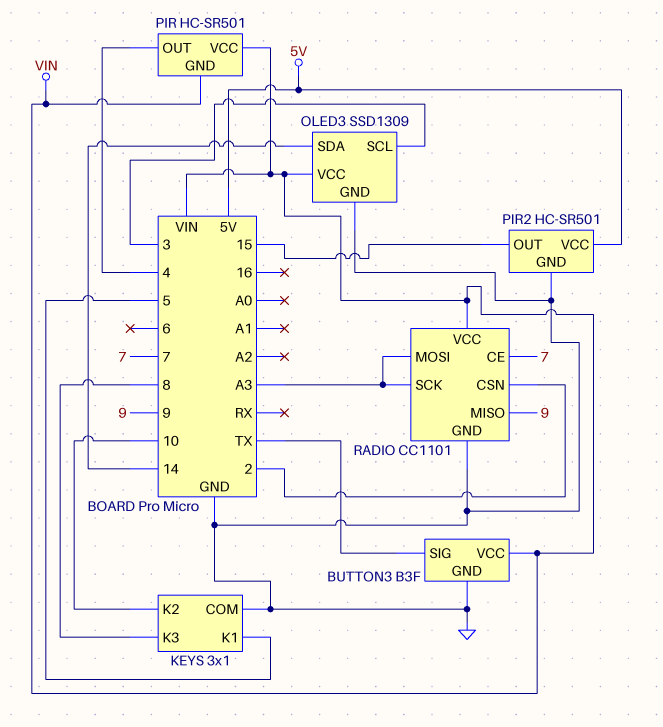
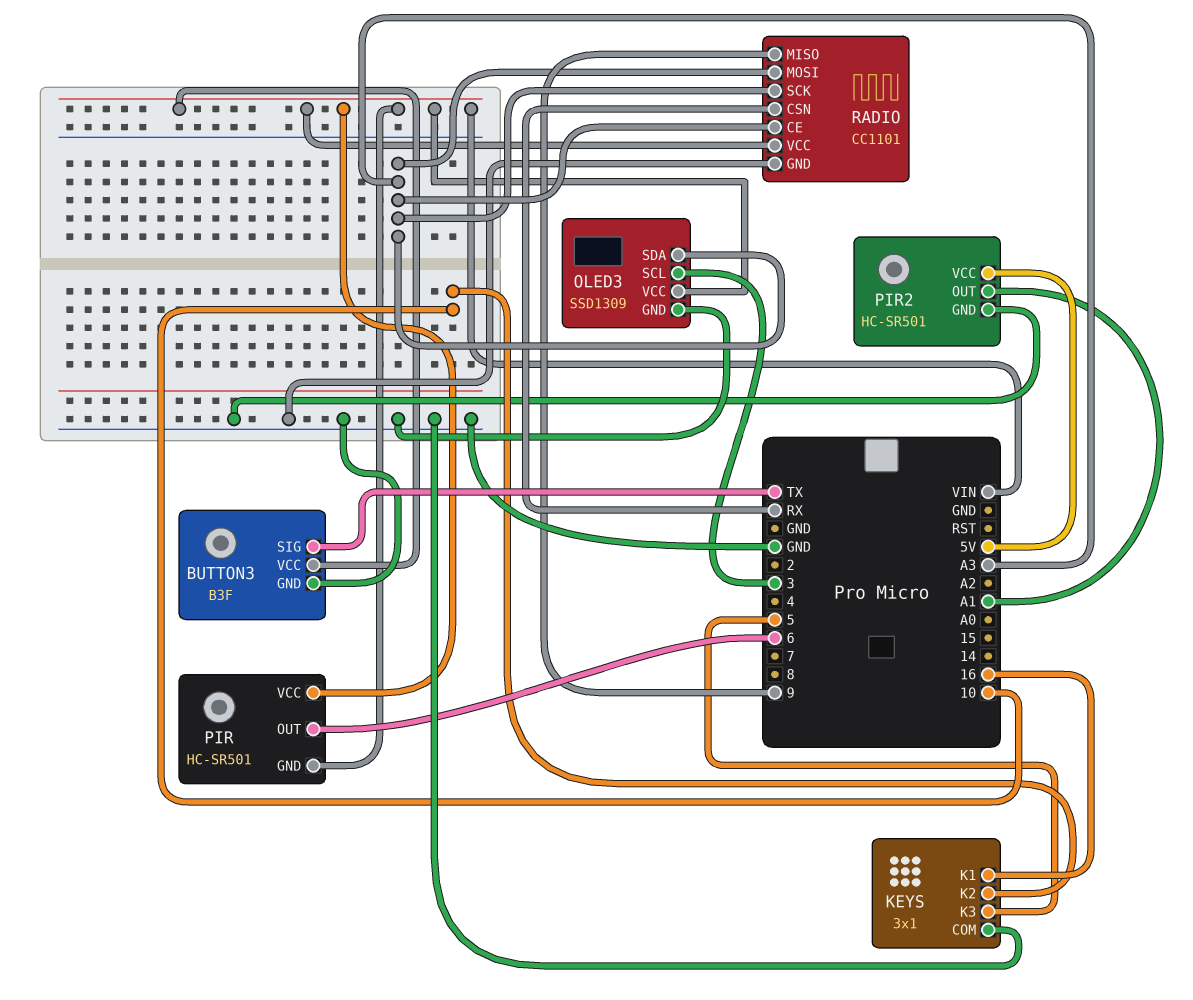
KEYS pin K1: 5 -> 16
KEYS pin K3: 8 -> 5
OLED3 pin SDA: 14 -> A3
PIR pin OUT: 4 -> 6
PIR2 pin OUT: 15 -> A1
RADIO pin CE: 7 -> A3
RADIO pin CSN: 2 -> RX

